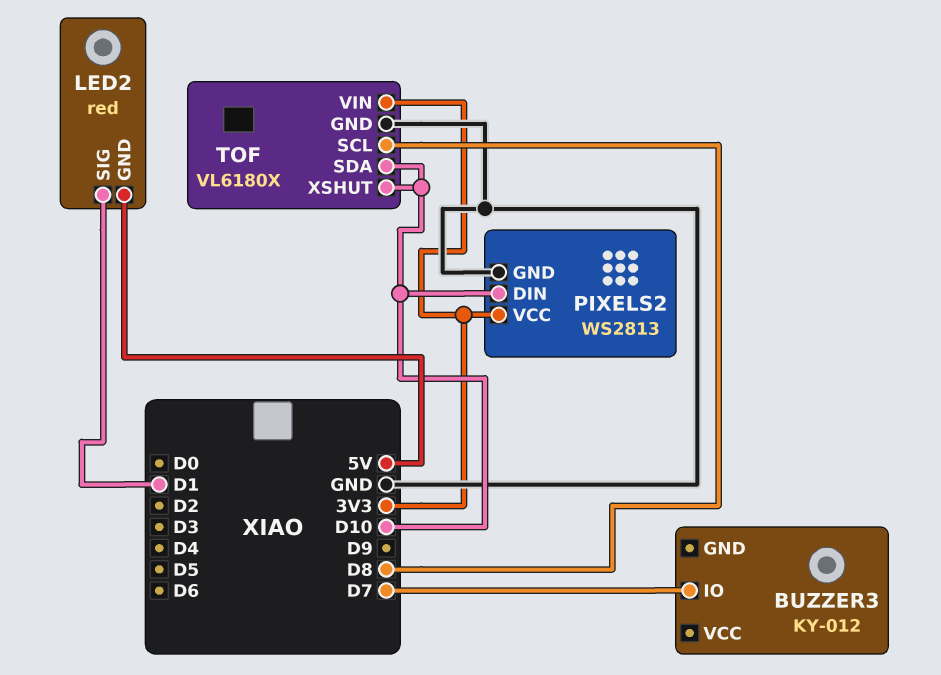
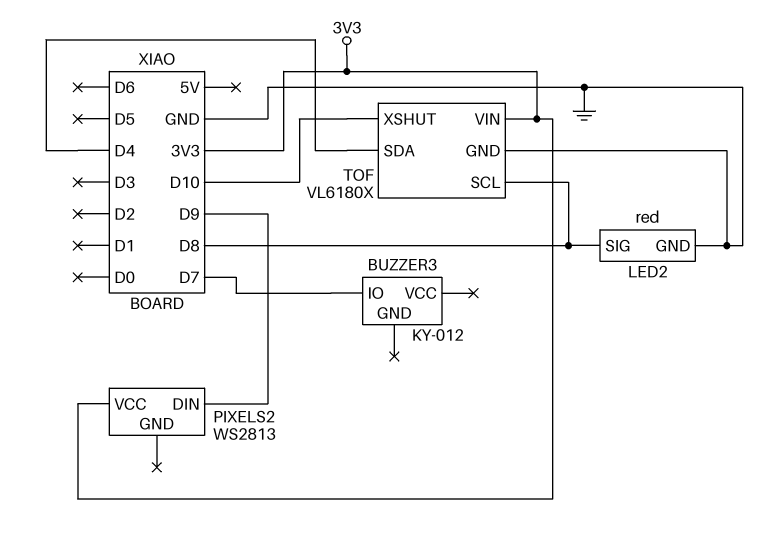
LED2 pin GND: 5V -> GND
LED2 pin SIG: D1 -> D8
PIXELS2 pin DIN: D10 -> D9
PIXELS2 pin GND: GND -> none
TOF pin SDA: D10 -> D4

